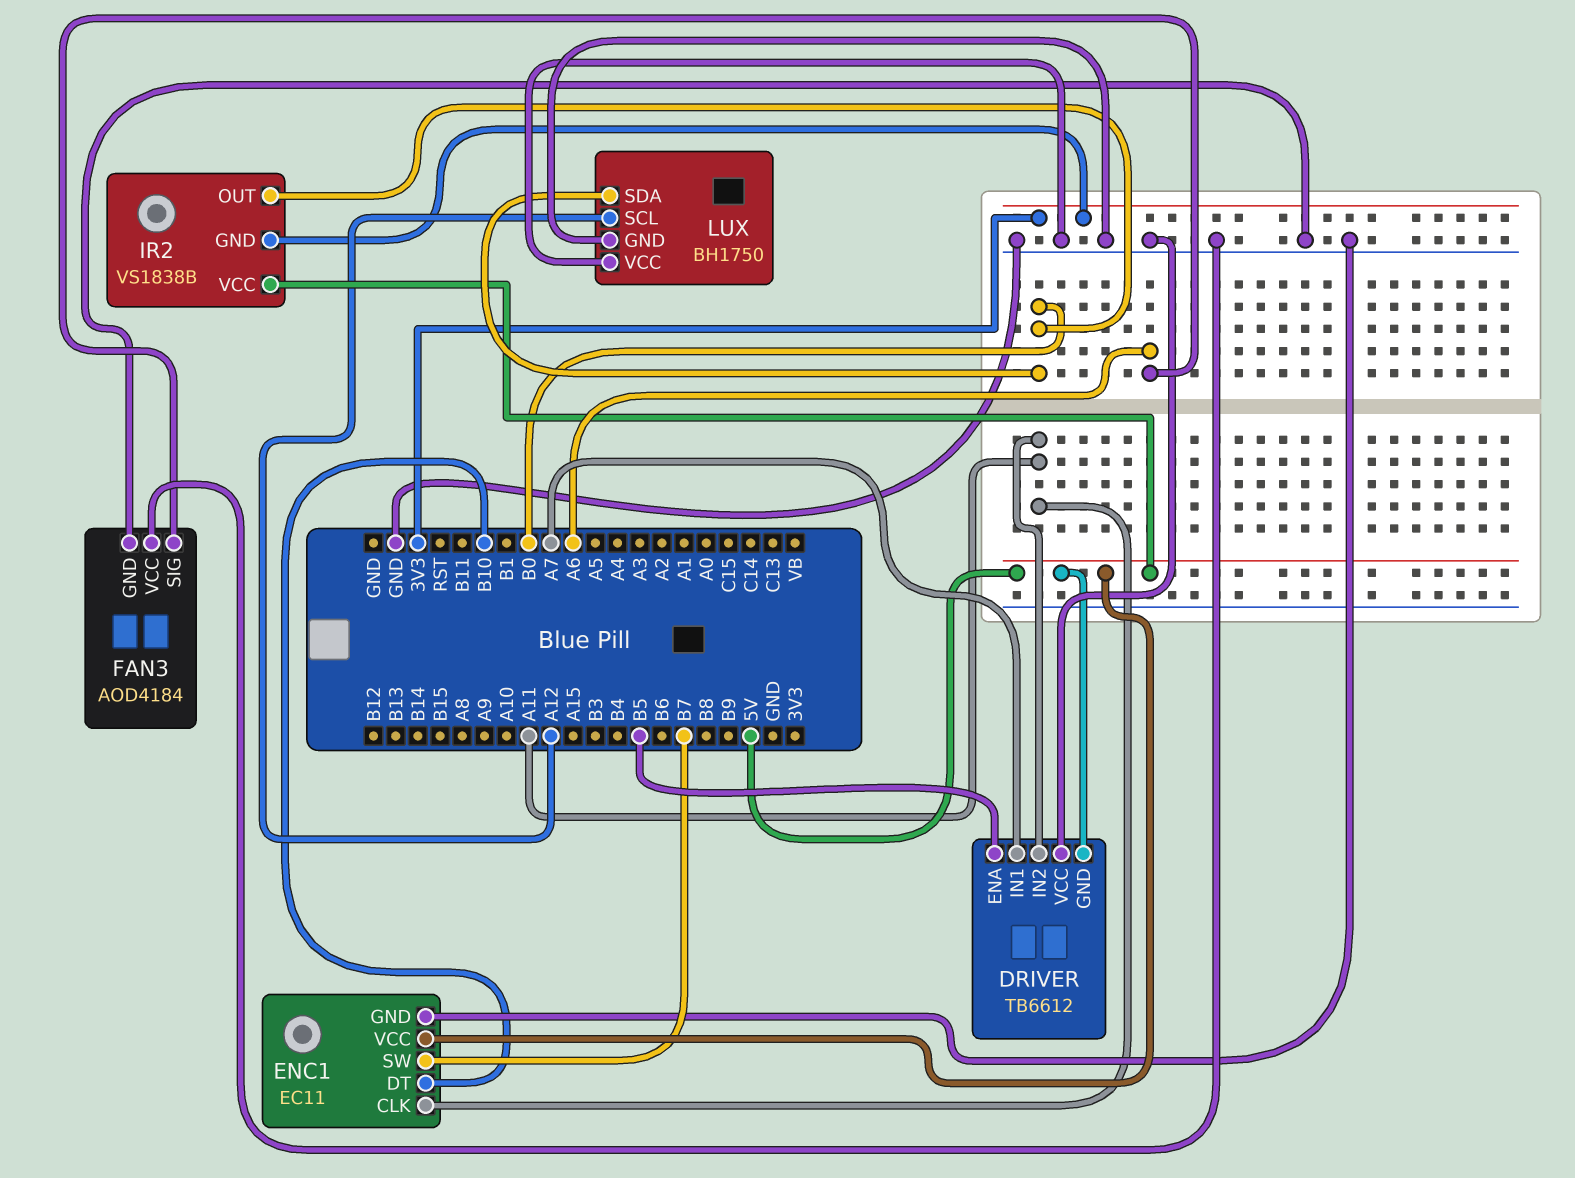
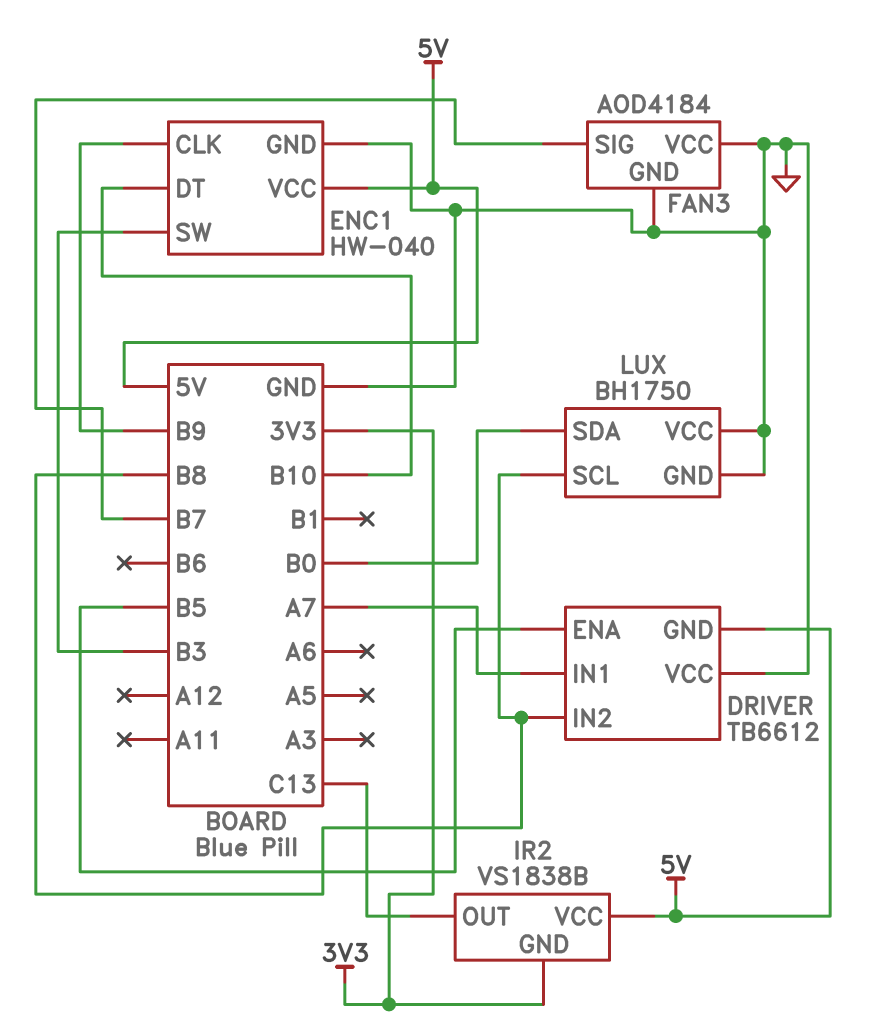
DRIVER pin IN2: A11 -> B8
ENC1: EC11 -> HW-040
ENC1 pin CLK: A11 -> B9
ENC1 pin SW: B7 -> B3
FAN3 pin SIG: A6 -> B7
IR2 pin OUT: B0 -> C13
LUX pin SCL: A12 -> B8

